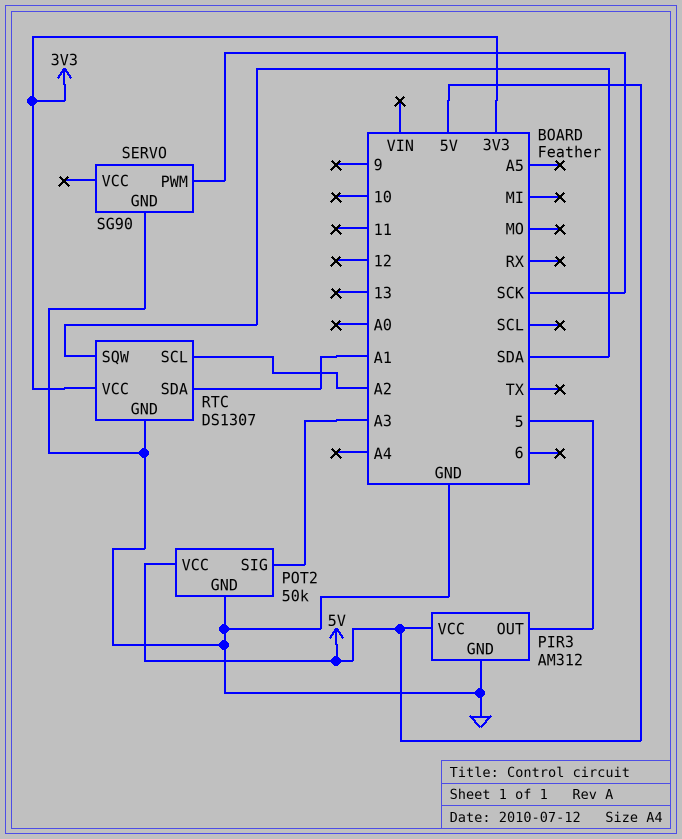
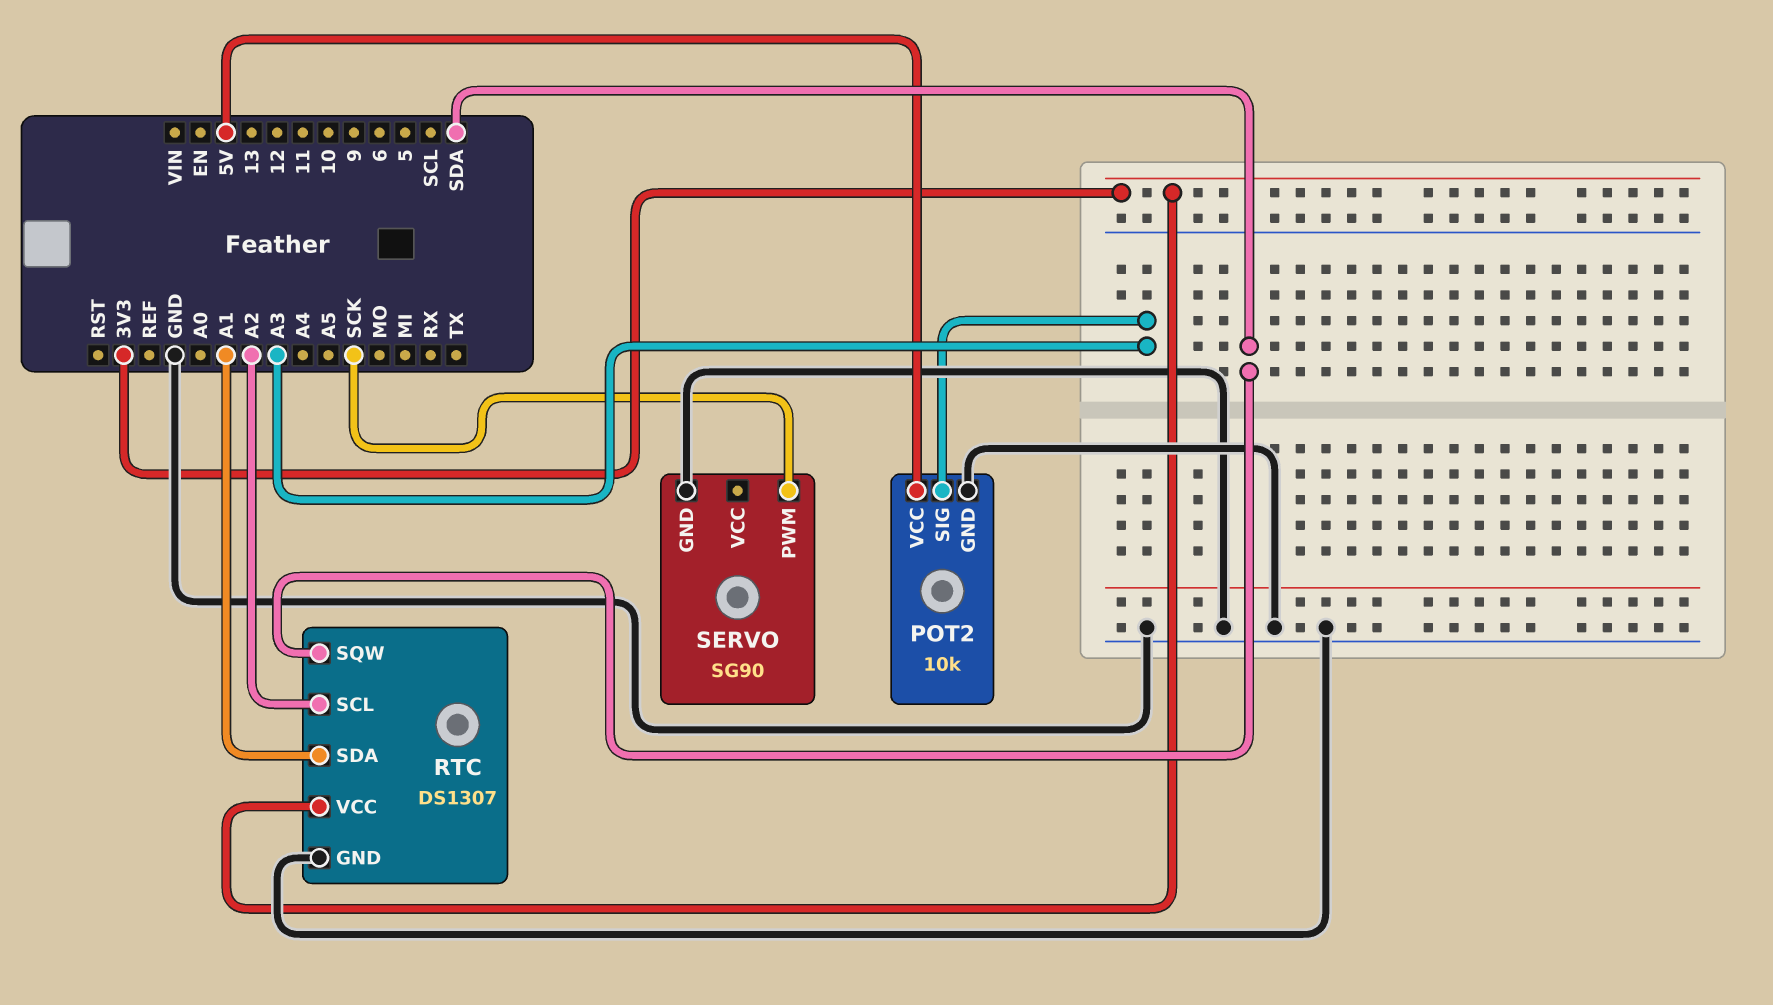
PIR3: AM312 -> none
PIR3 pin GND: GND -> none
PIR3 pin OUT: 5 -> none
PIR3 pin VCC: 5V -> none
POT2: 50k -> 10k

